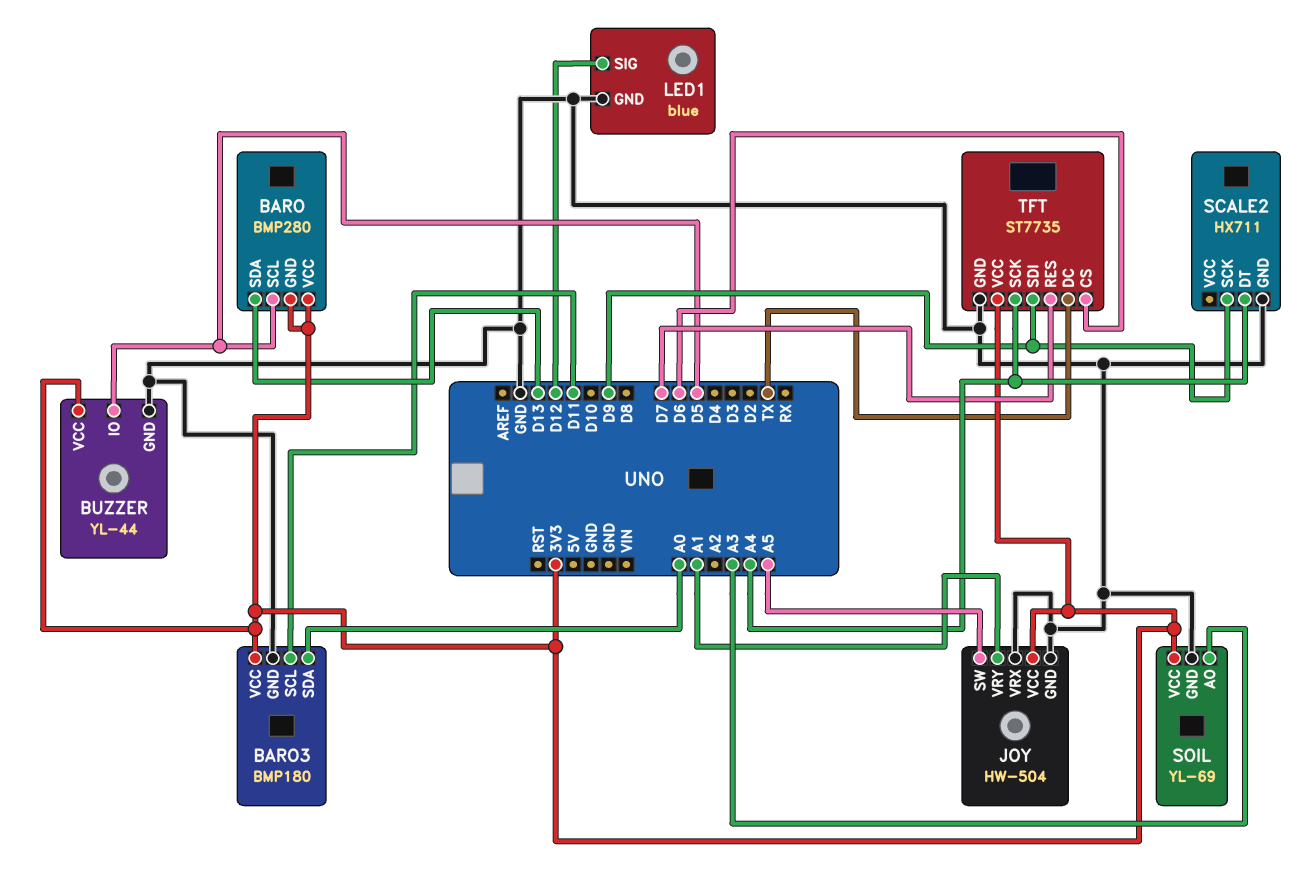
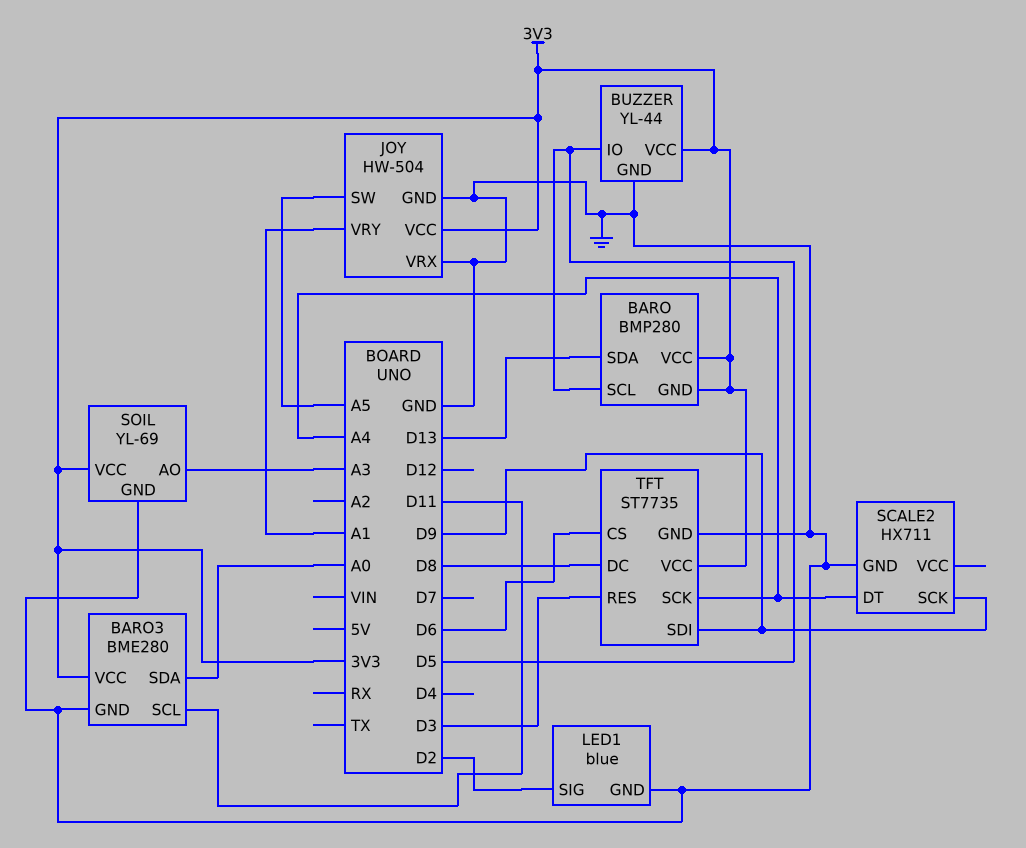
BARO3: BMP180 -> BME280
LED1 pin SIG: D12 -> D2
TFT pin DC: TX -> D8
TFT pin RES: D7 -> D3

